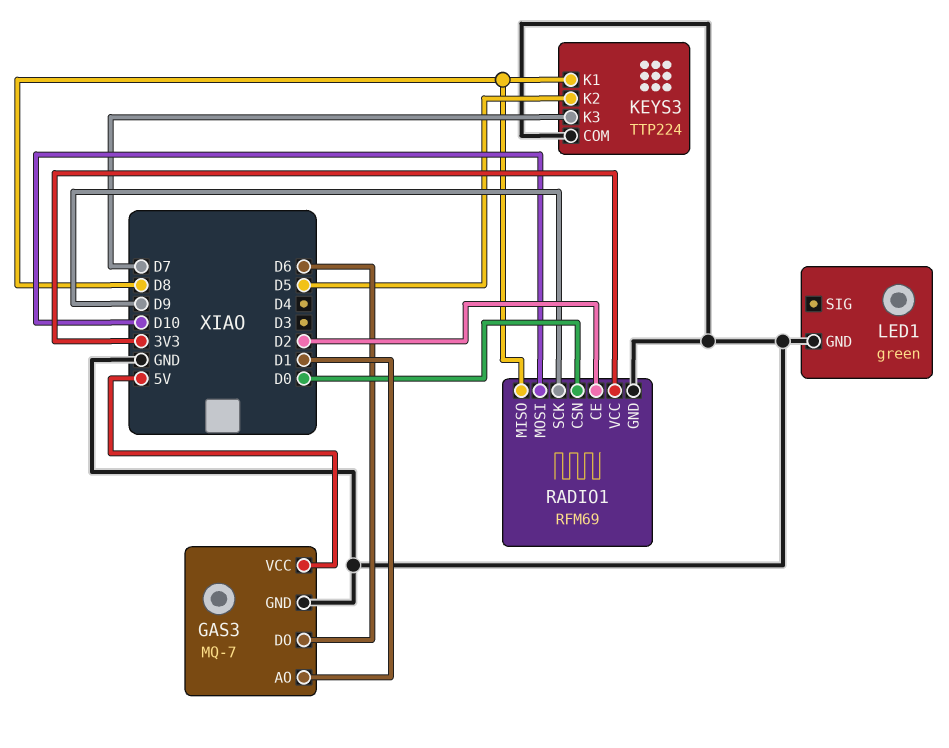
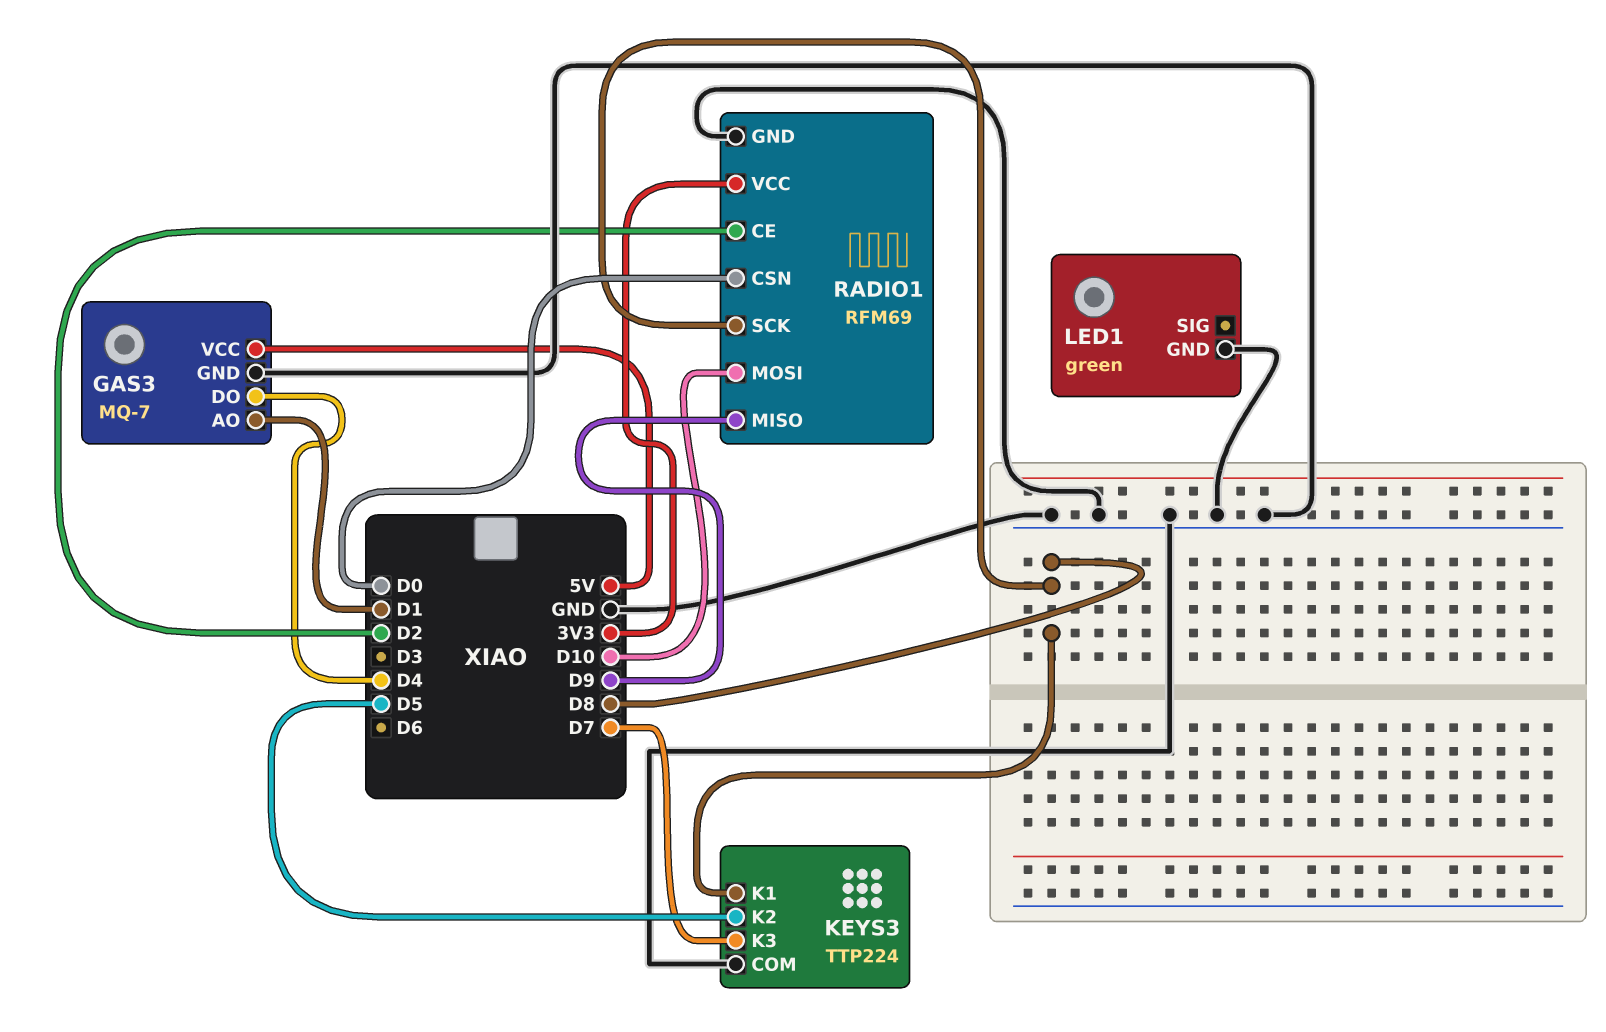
GAS3 pin DO: D6 -> D4
RADIO1 pin MISO: D8 -> D9
RADIO1 pin SCK: D9 -> D8

